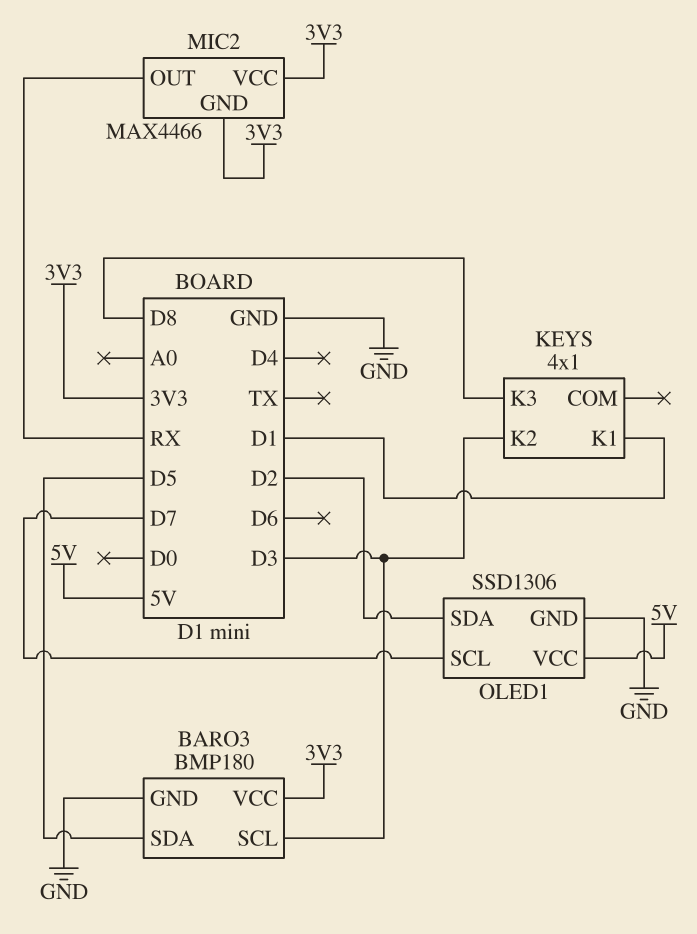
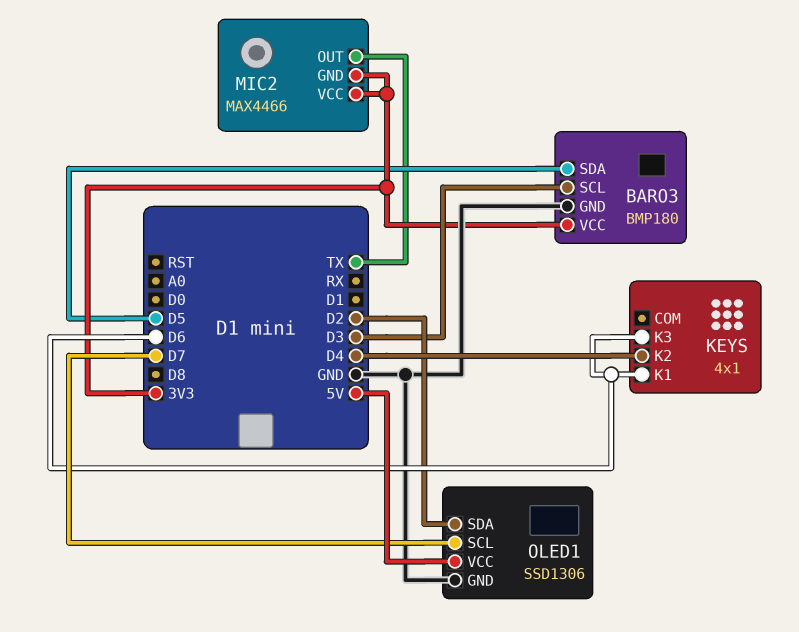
KEYS pin K1: D1 -> D6
KEYS pin K2: D3 -> D4
KEYS pin K3: D8 -> D6
MIC2 pin OUT: RX -> TX

